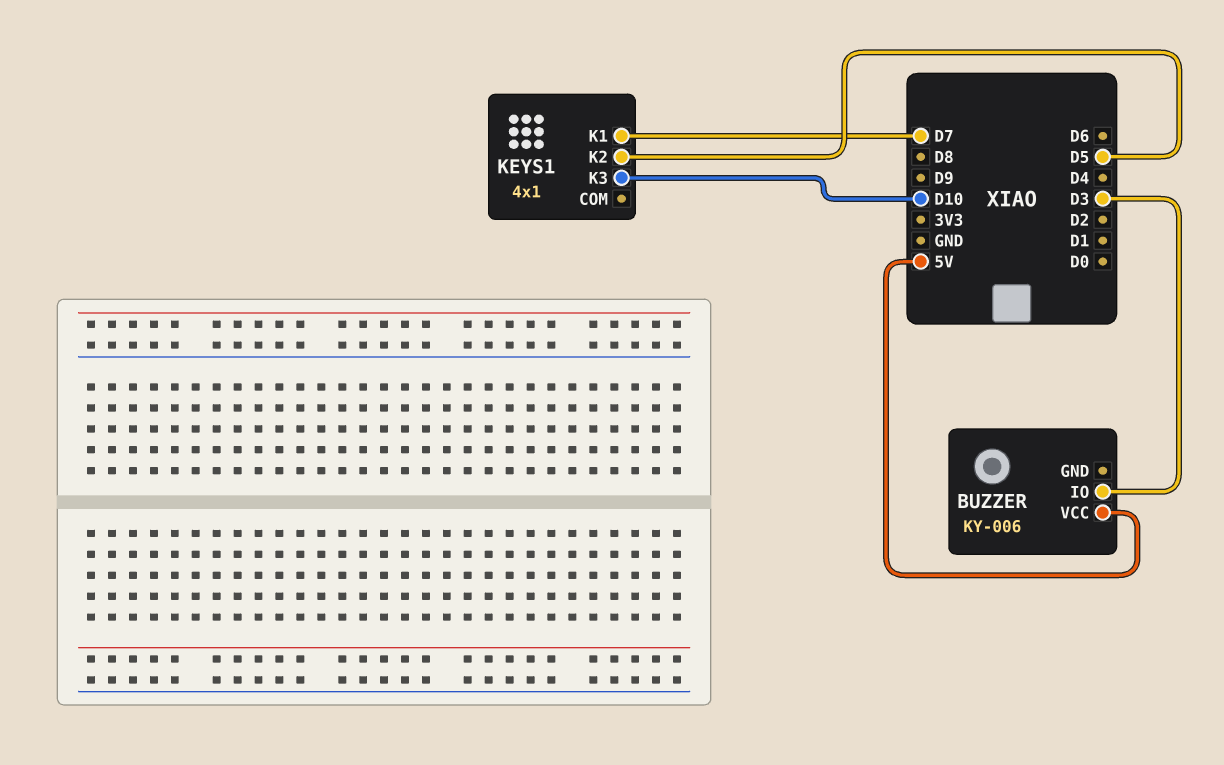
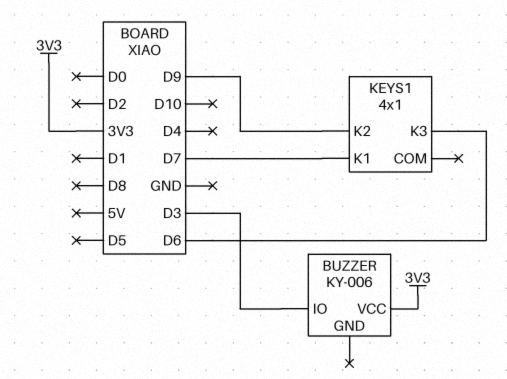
BUZZER pin VCC: 5V -> 3V3
KEYS1 pin K2: D5 -> D9
KEYS1 pin K3: D10 -> D6

